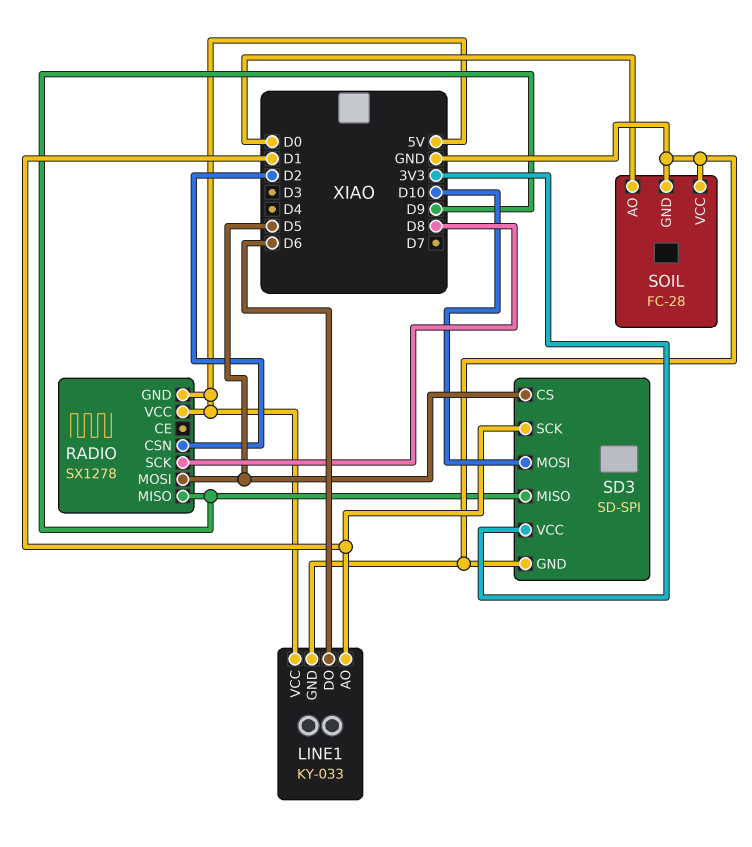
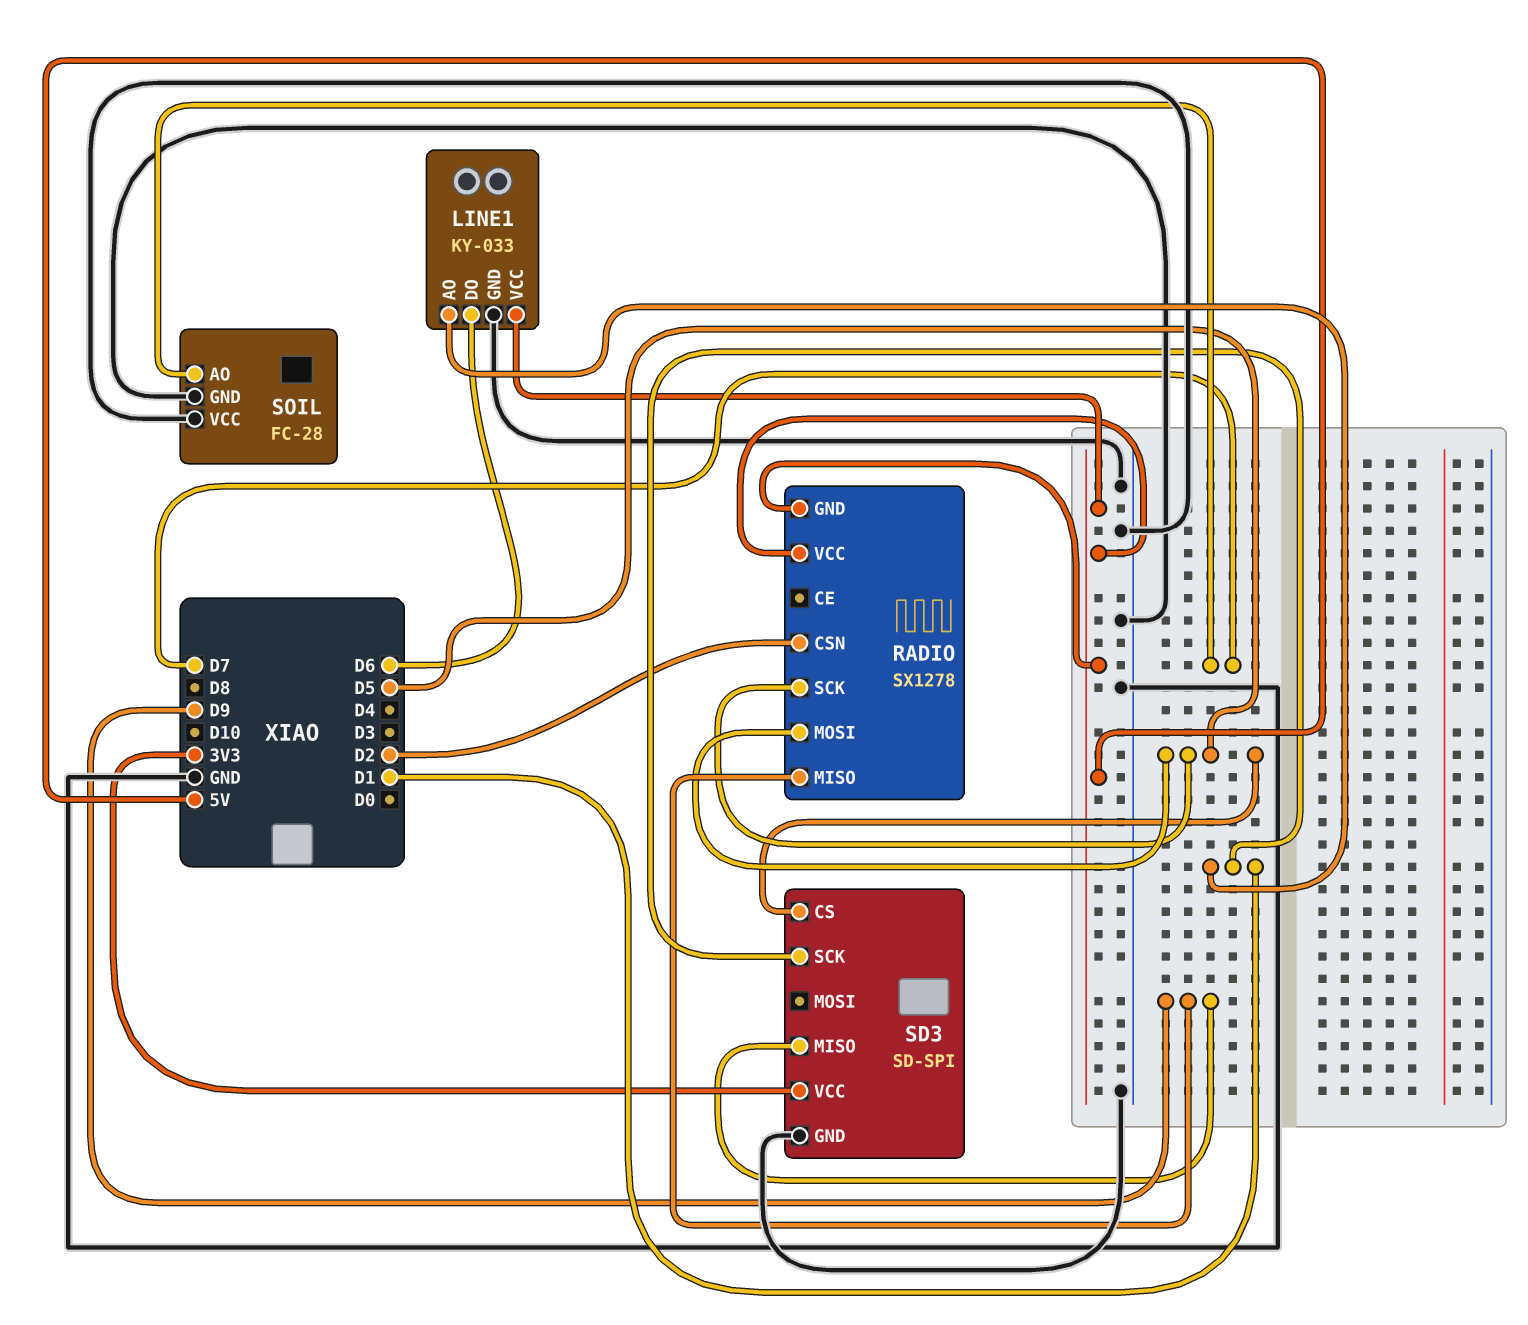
RADIO pin SCK: D8 -> D5
SD3 pin MOSI: D10 -> none
SOIL pin AO: D0 -> D7

